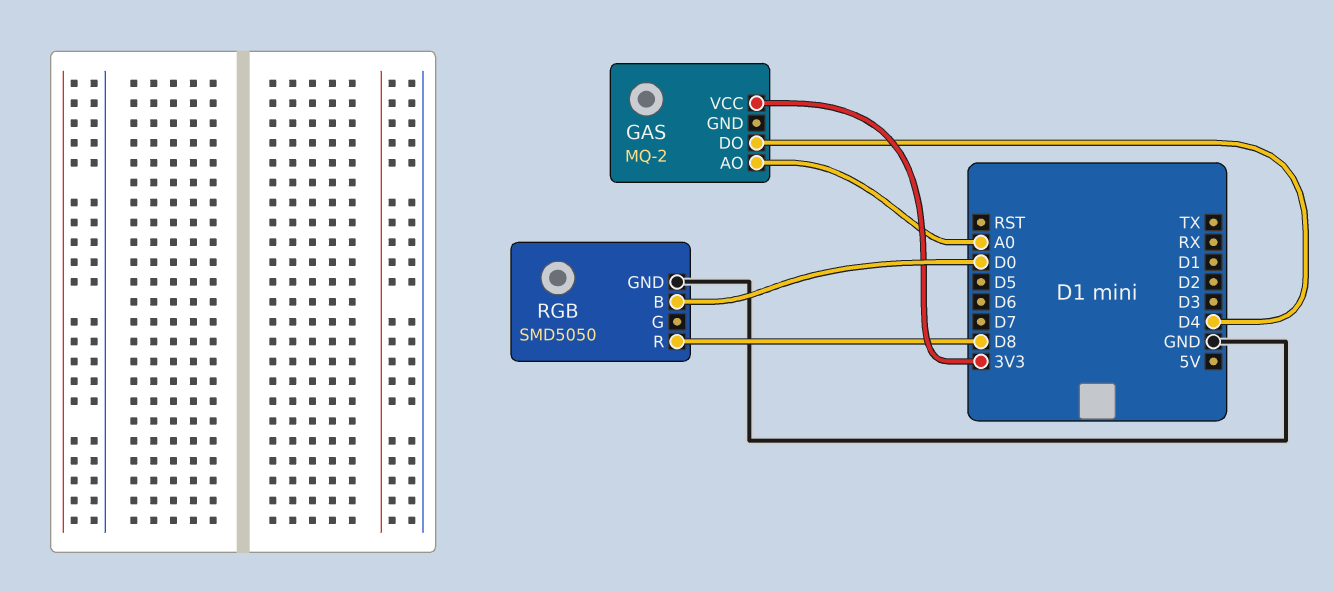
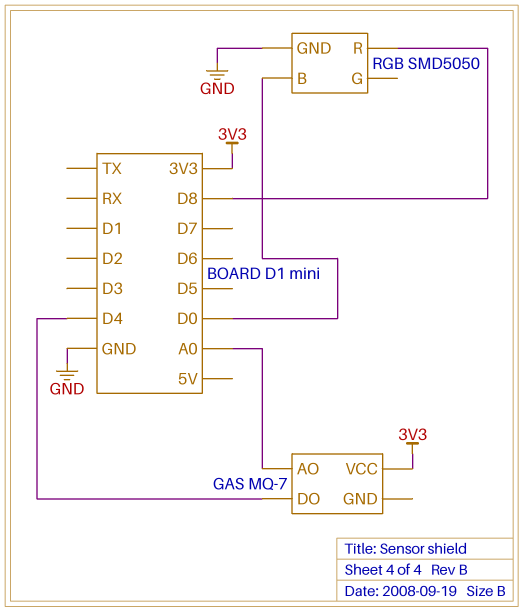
GAS: MQ-2 -> MQ-7

